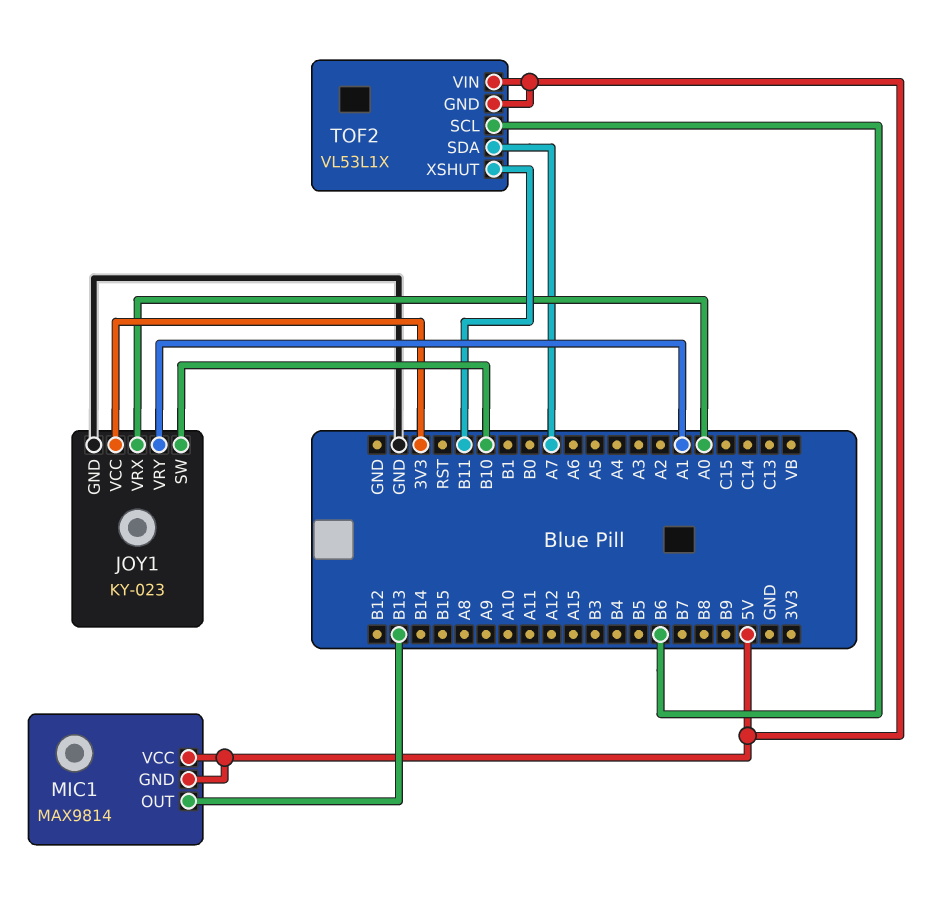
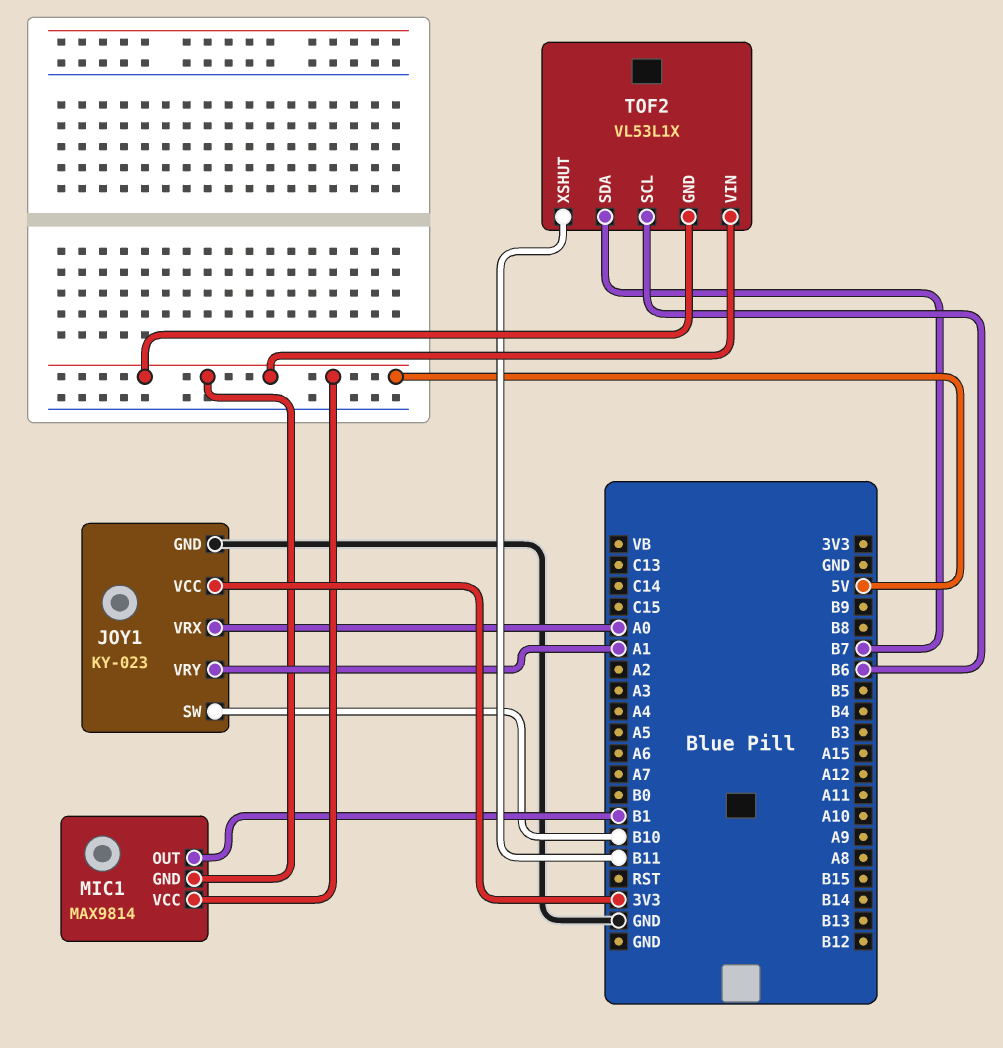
MIC1 pin OUT: B13 -> B1
TOF2 pin SDA: A7 -> B7

